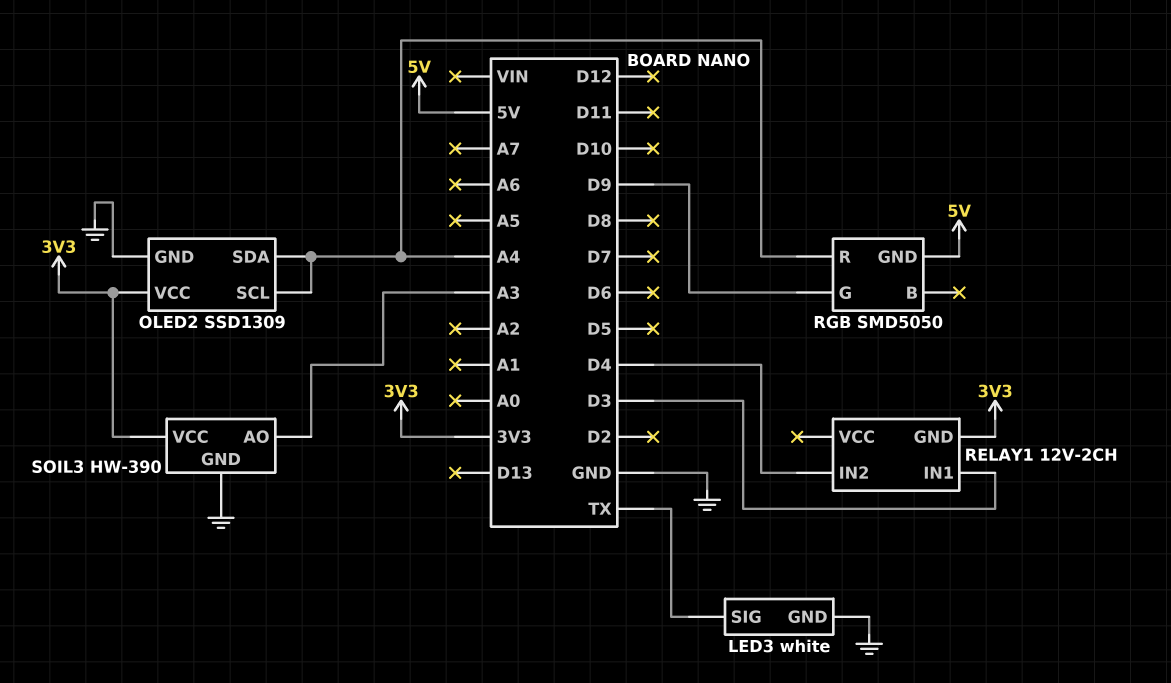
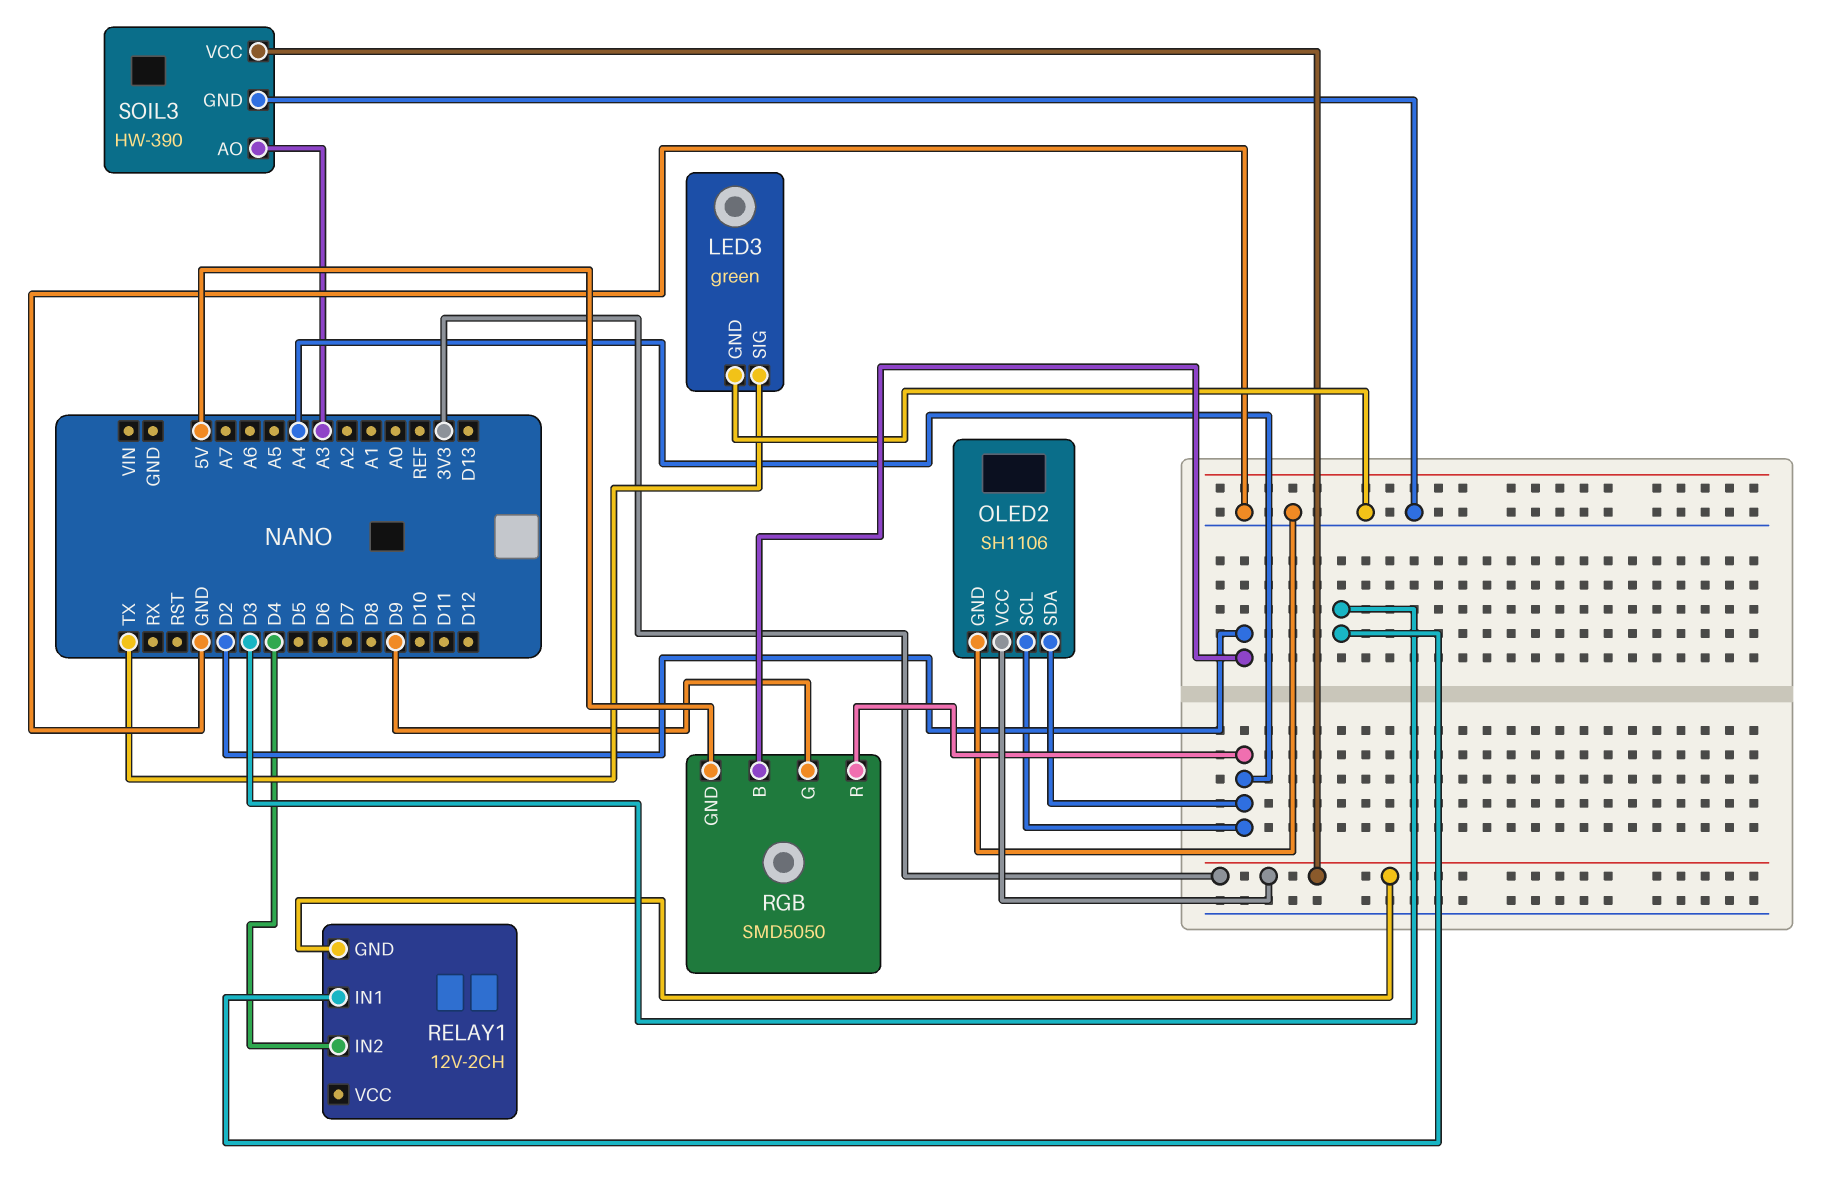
LED3: white -> green
OLED2: SSD1309 -> SH1106
RGB pin B: none -> D2

